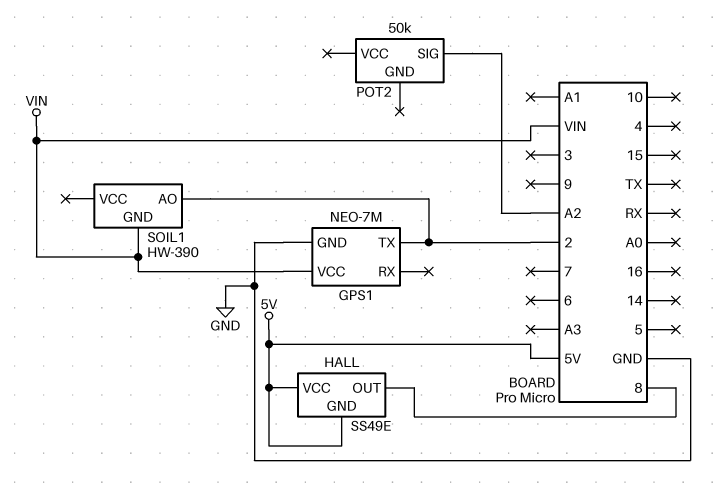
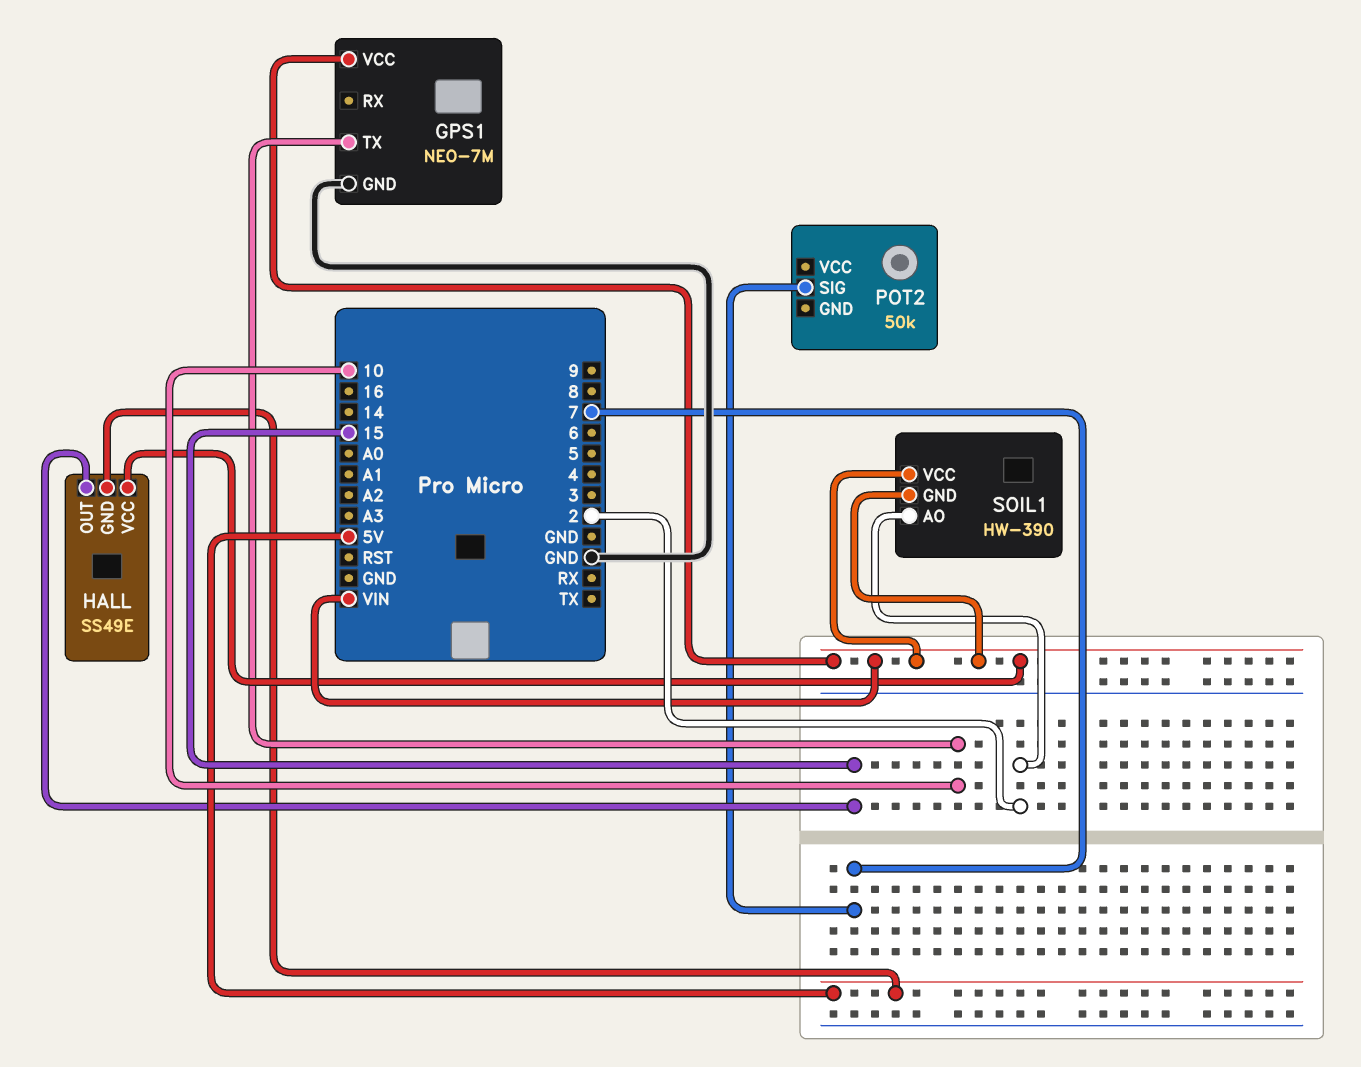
GPS1 pin TX: 2 -> 10
HALL pin OUT: 8 -> 15
HALL pin VCC: 5V -> VIN
POT2 pin SIG: A2 -> 7
SOIL1 pin VCC: none -> VIN

